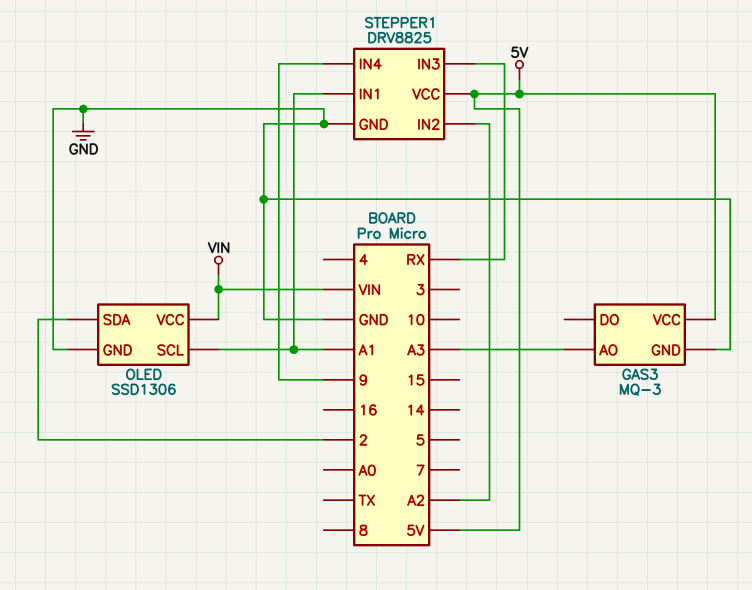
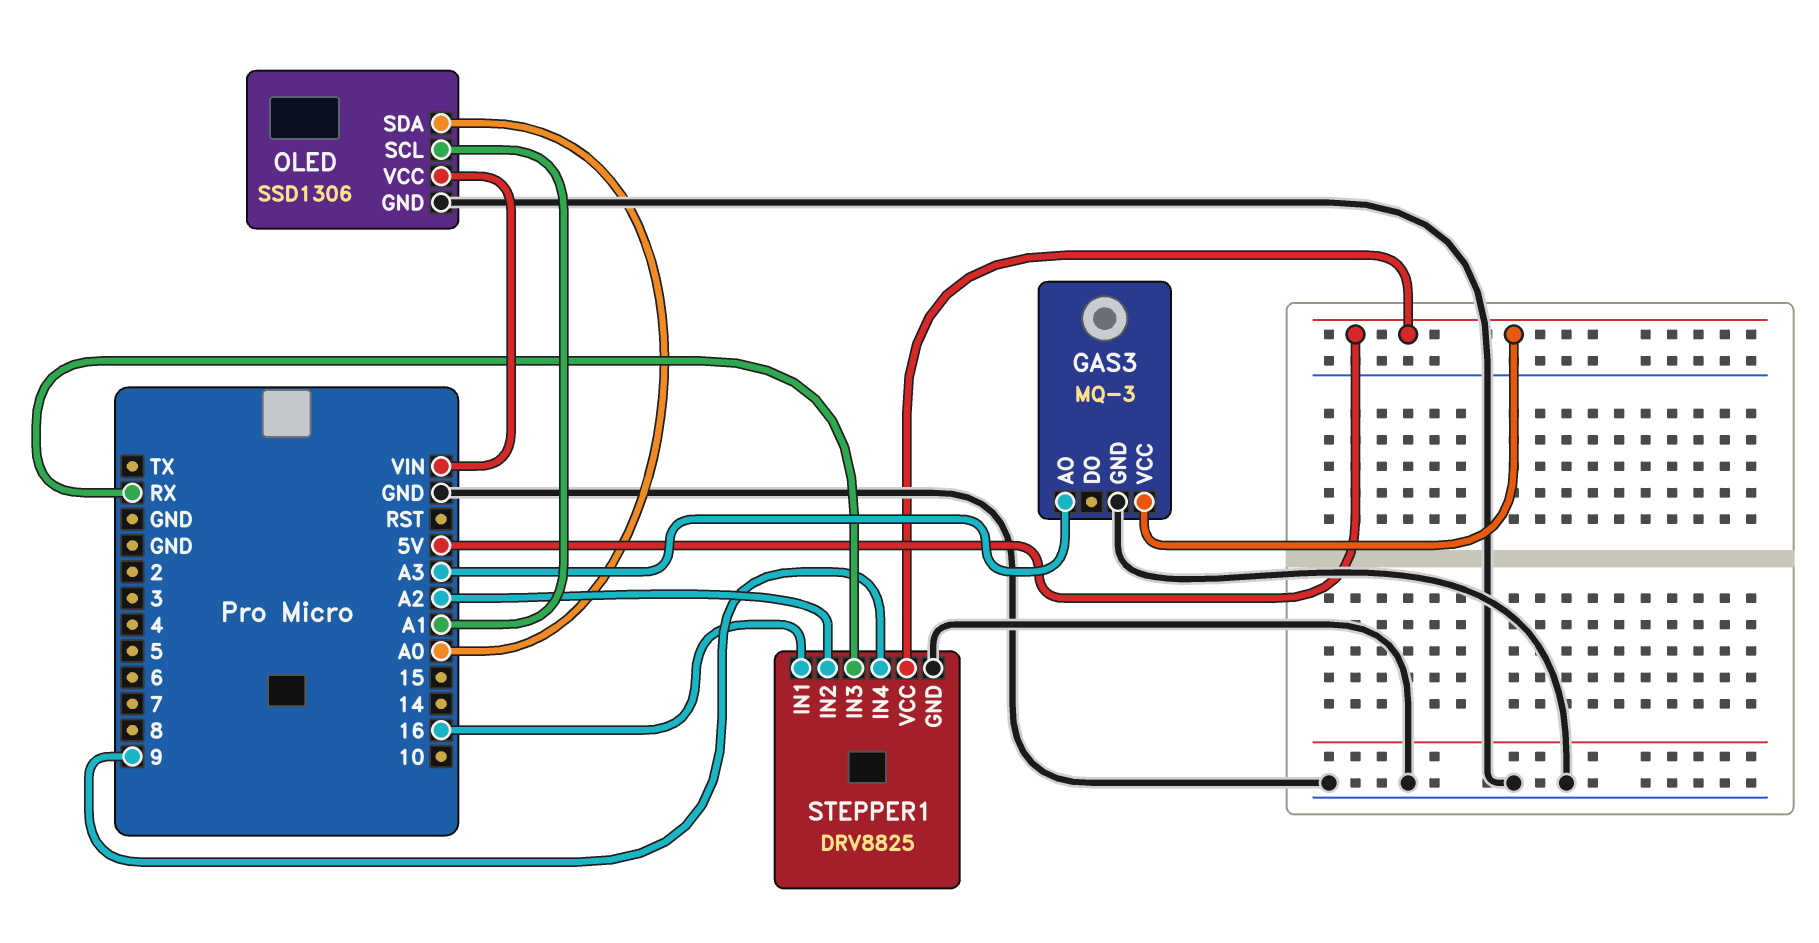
OLED pin SDA: 2 -> A0
STEPPER1 pin IN1: A1 -> 16

